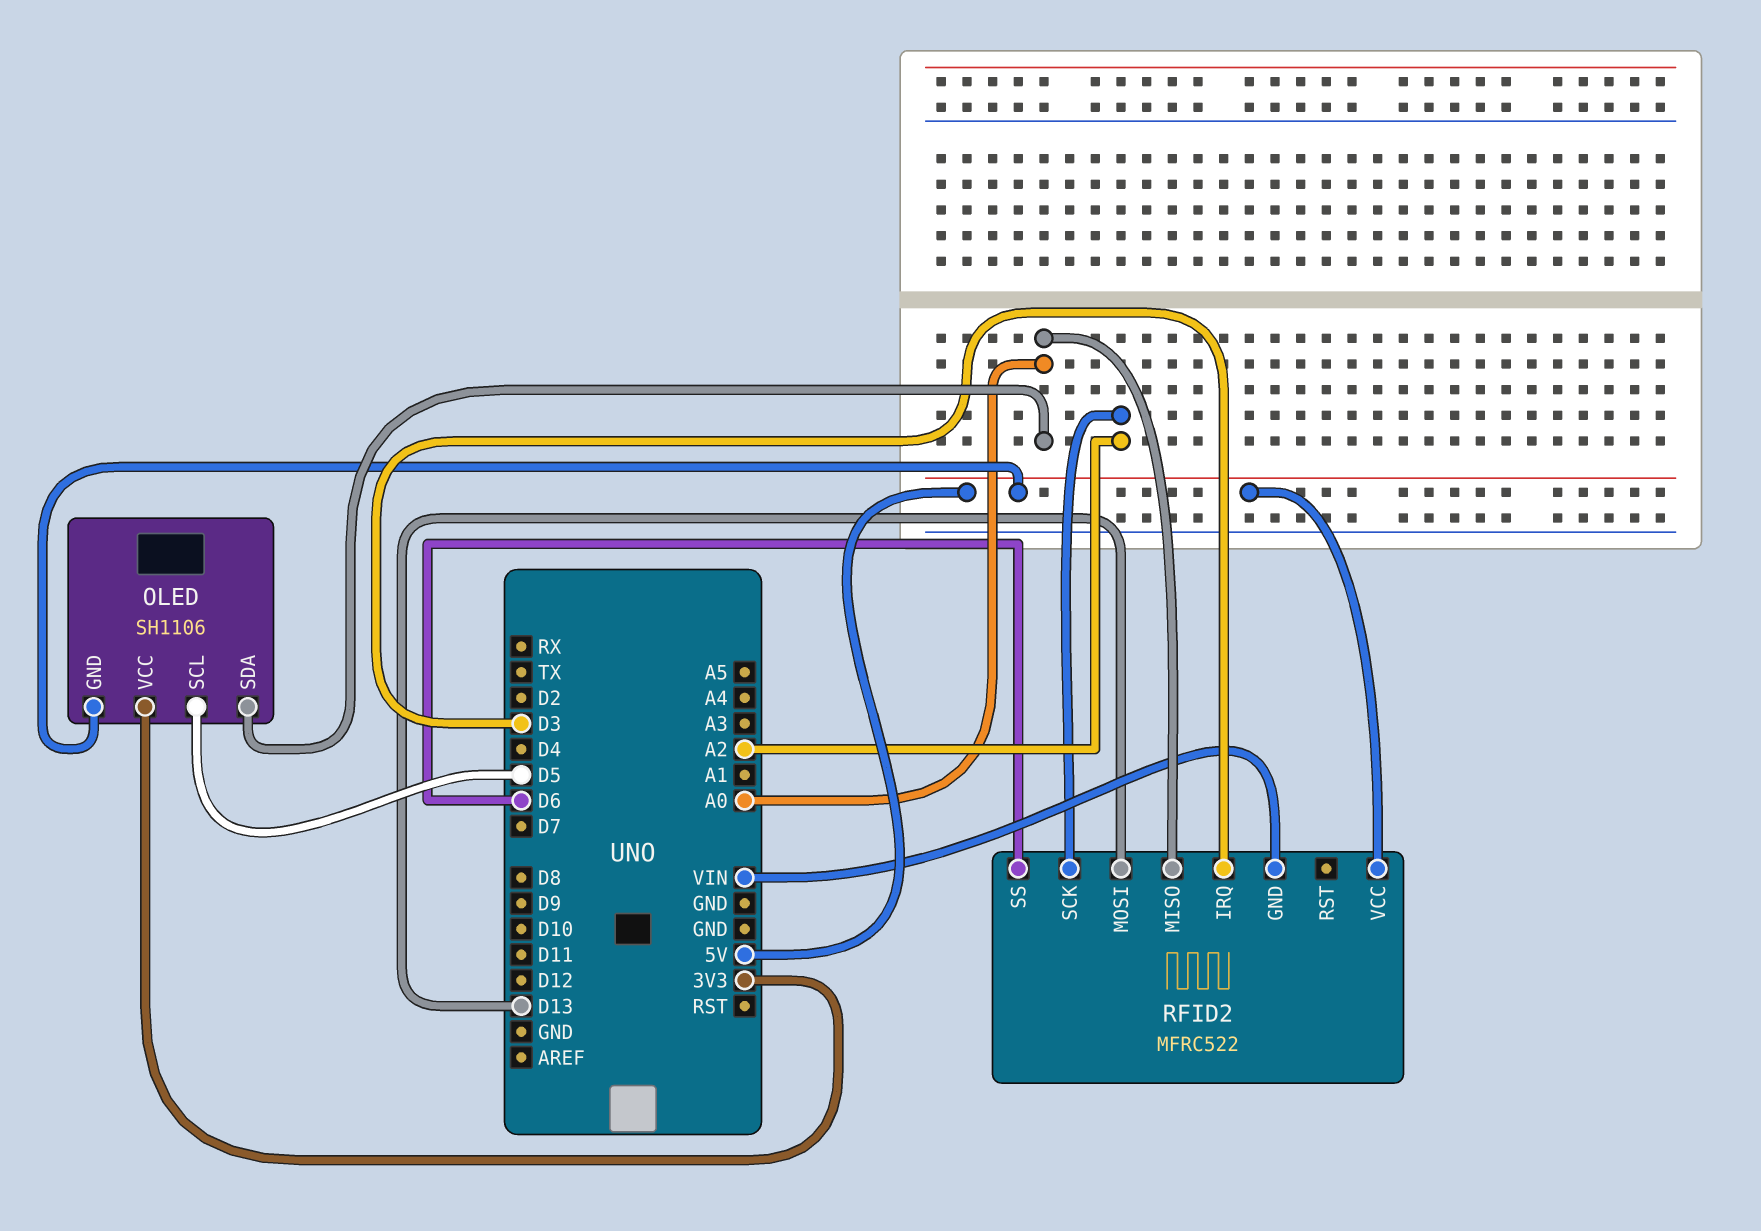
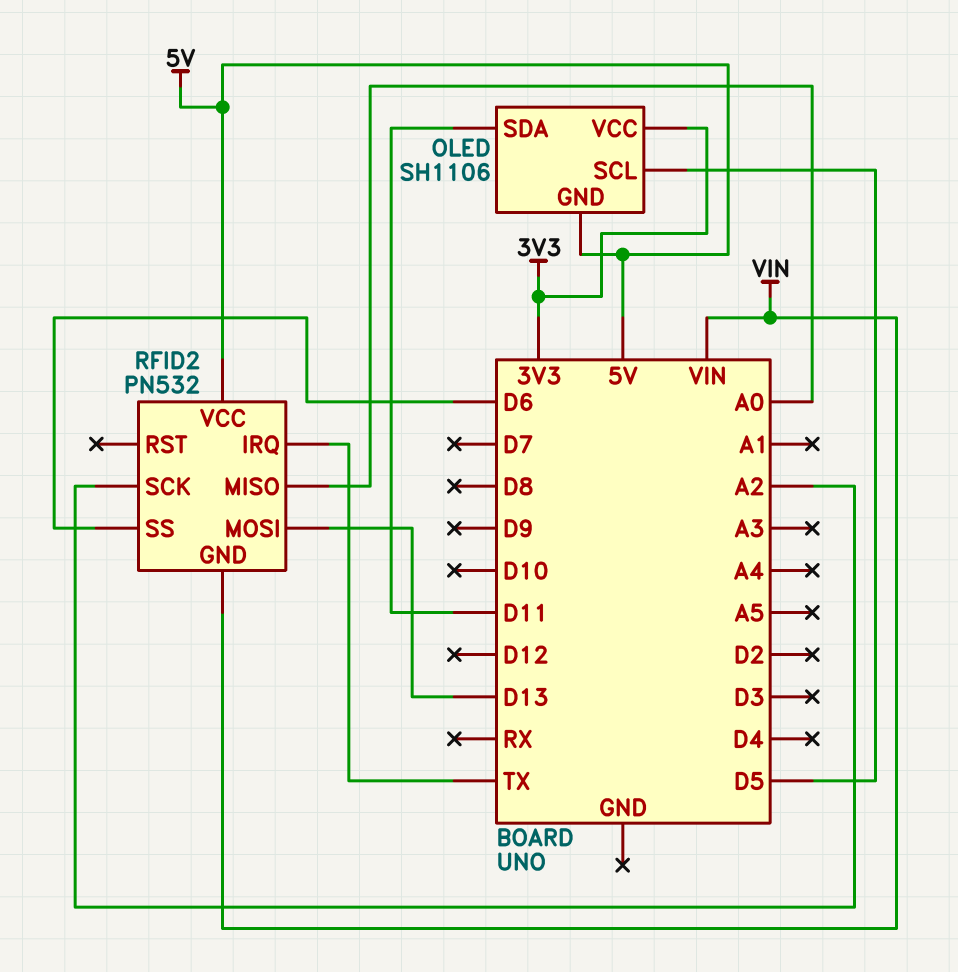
OLED pin SDA: A0 -> D11
RFID2: MFRC522 -> PN532
RFID2 pin IRQ: D3 -> TX

